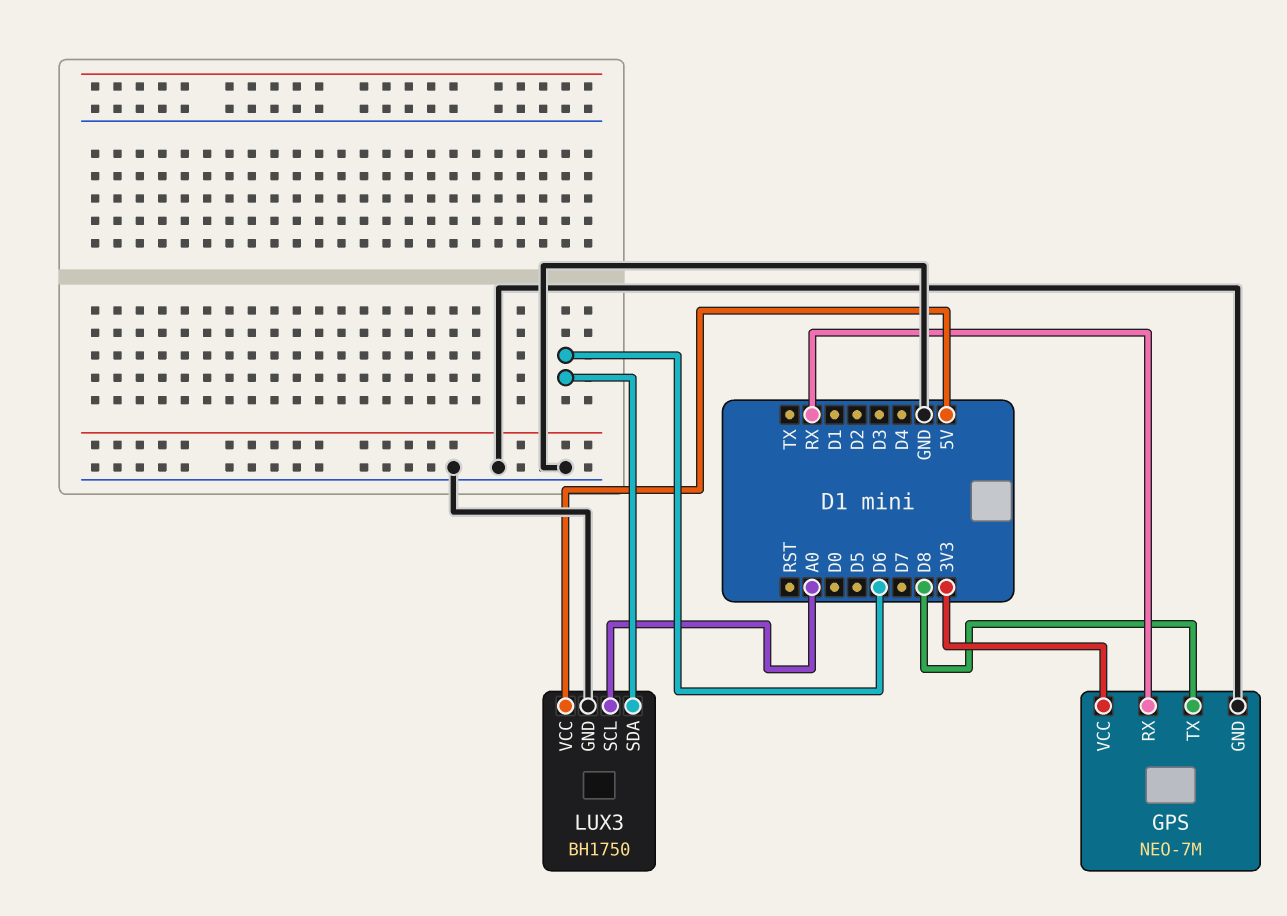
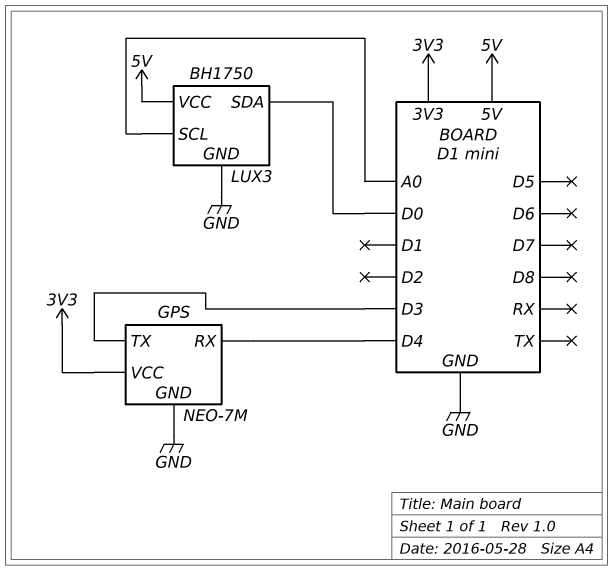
GPS pin RX: RX -> D4
GPS pin TX: D8 -> D3
LUX3 pin SDA: D6 -> D0

